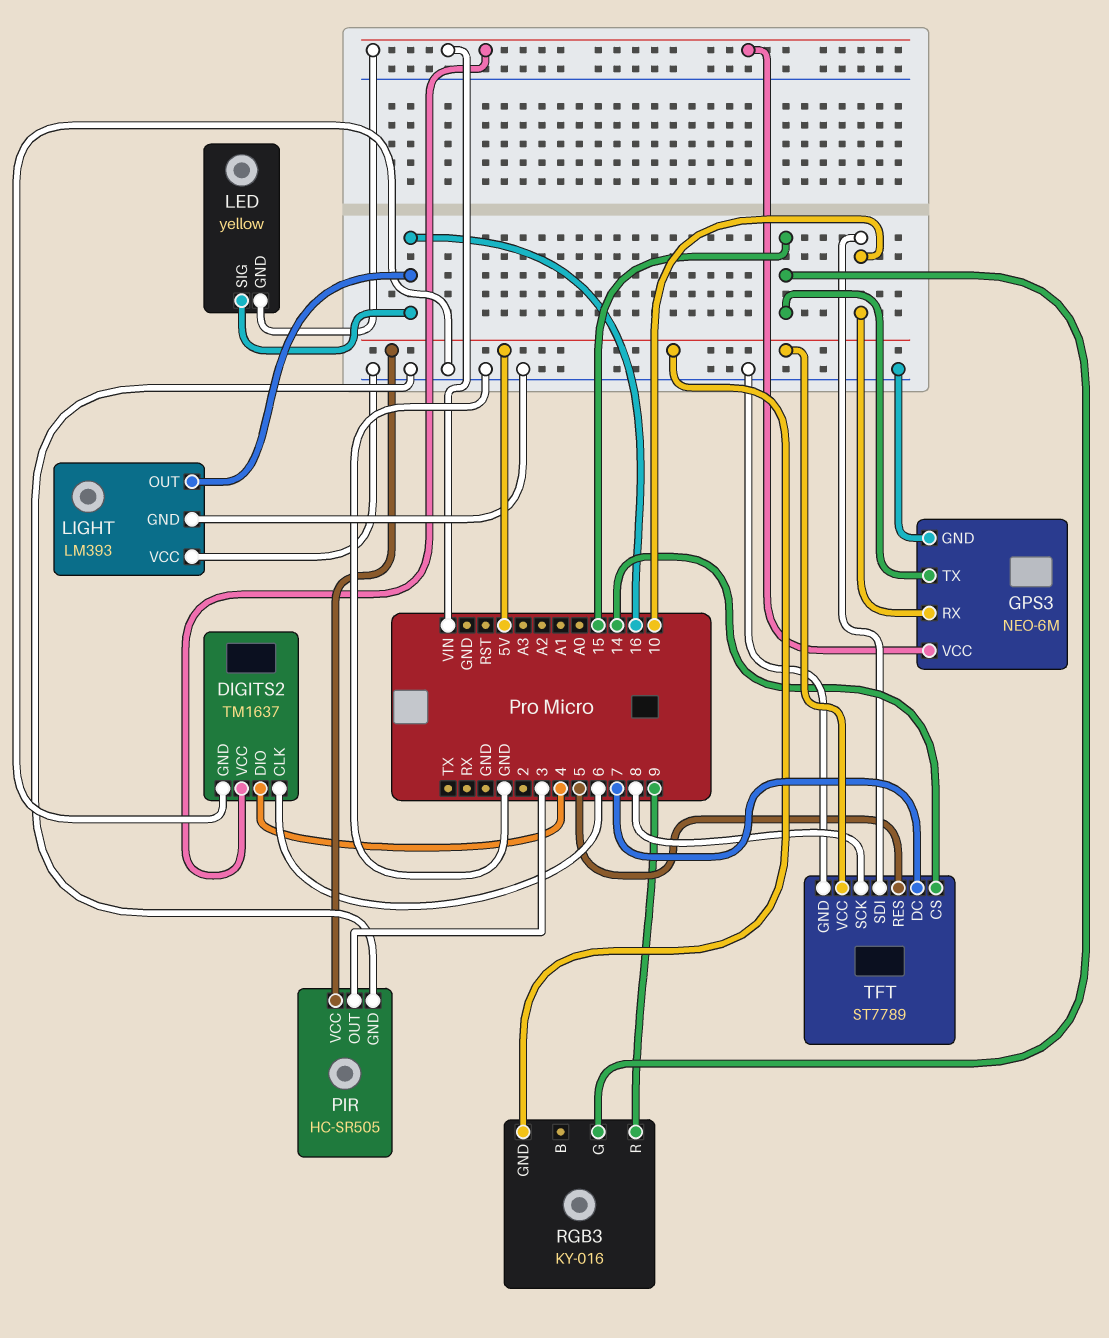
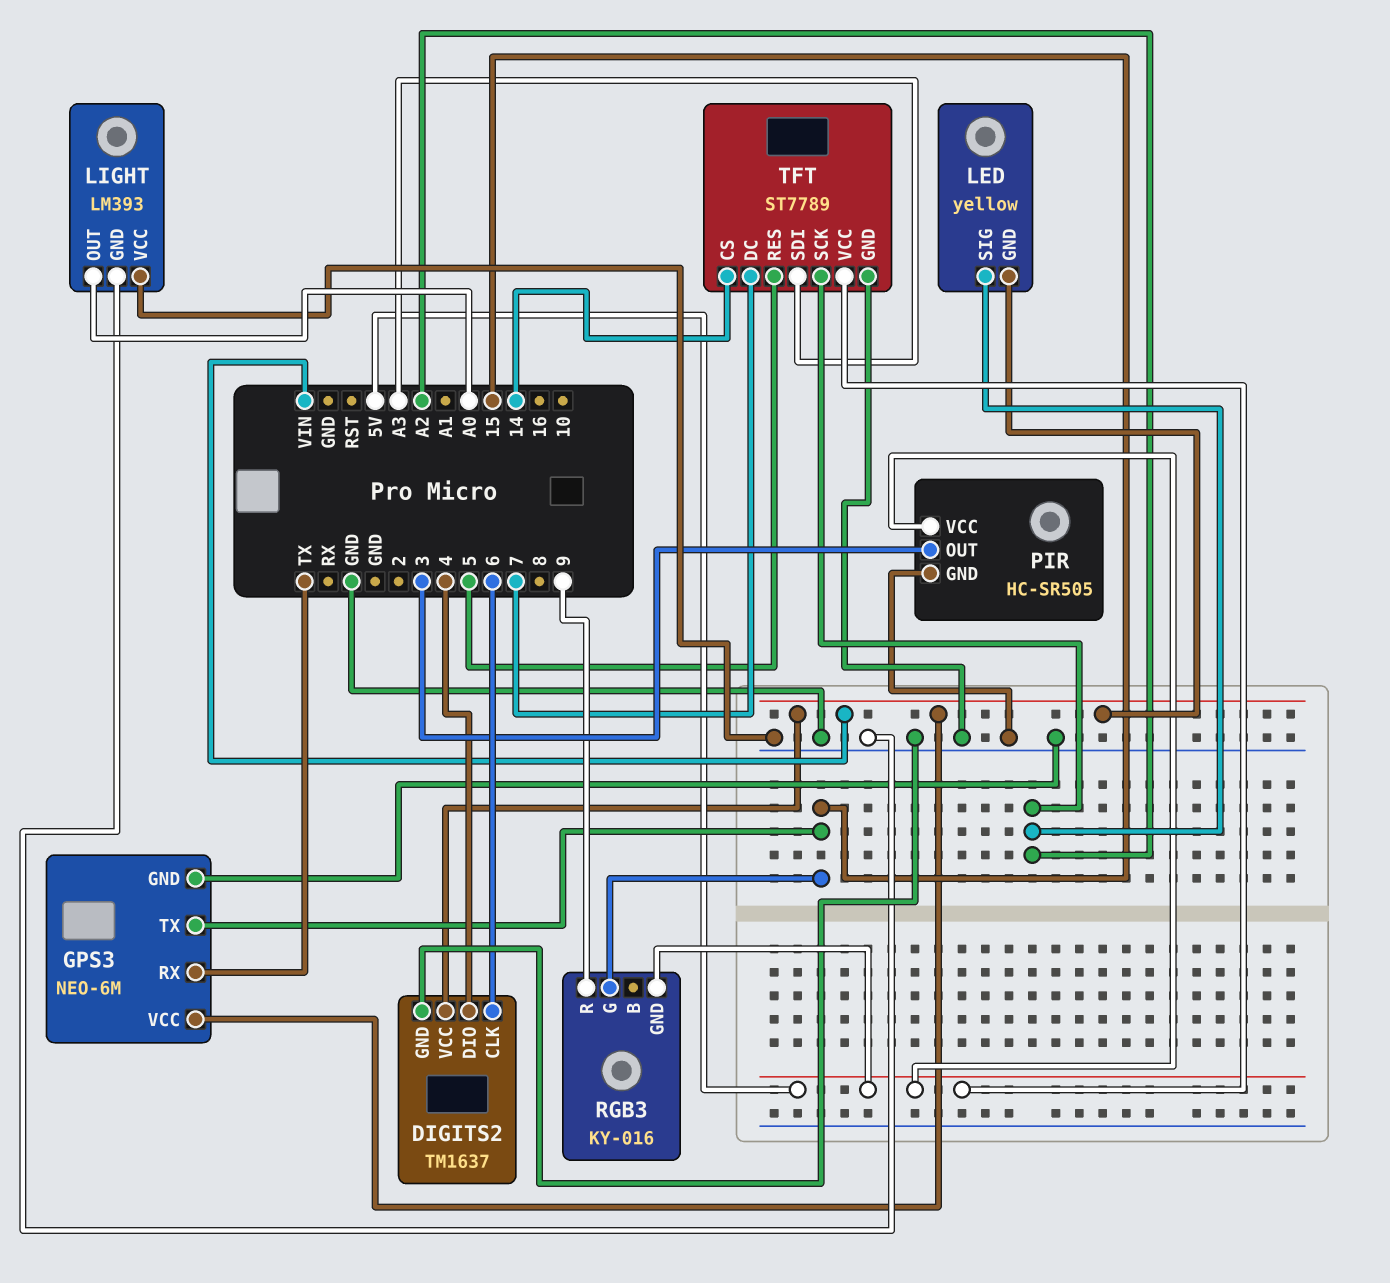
GPS3 pin RX: 10 -> TX
LED pin SIG: 16 -> A2
LIGHT pin OUT: 16 -> A0
TFT pin SCK: 8 -> A2
TFT pin SDI: 10 -> A3

